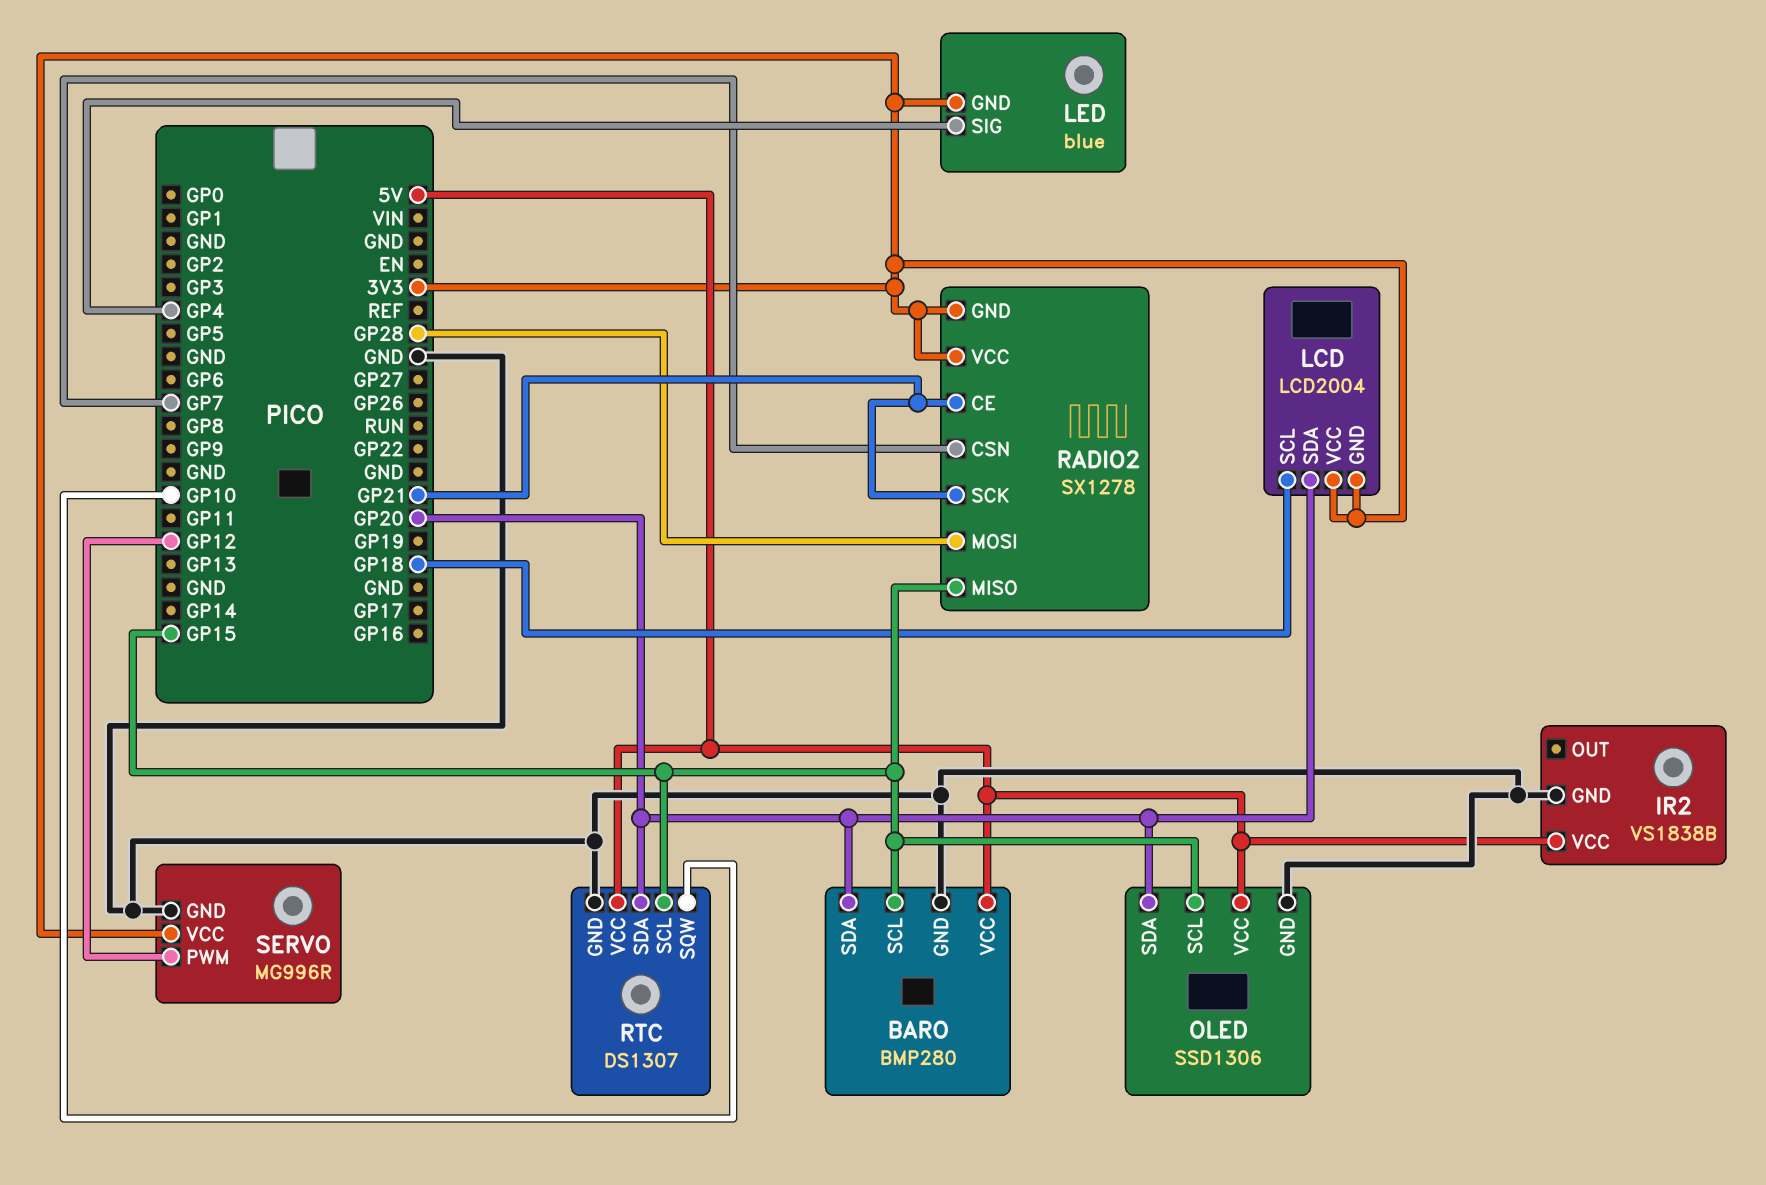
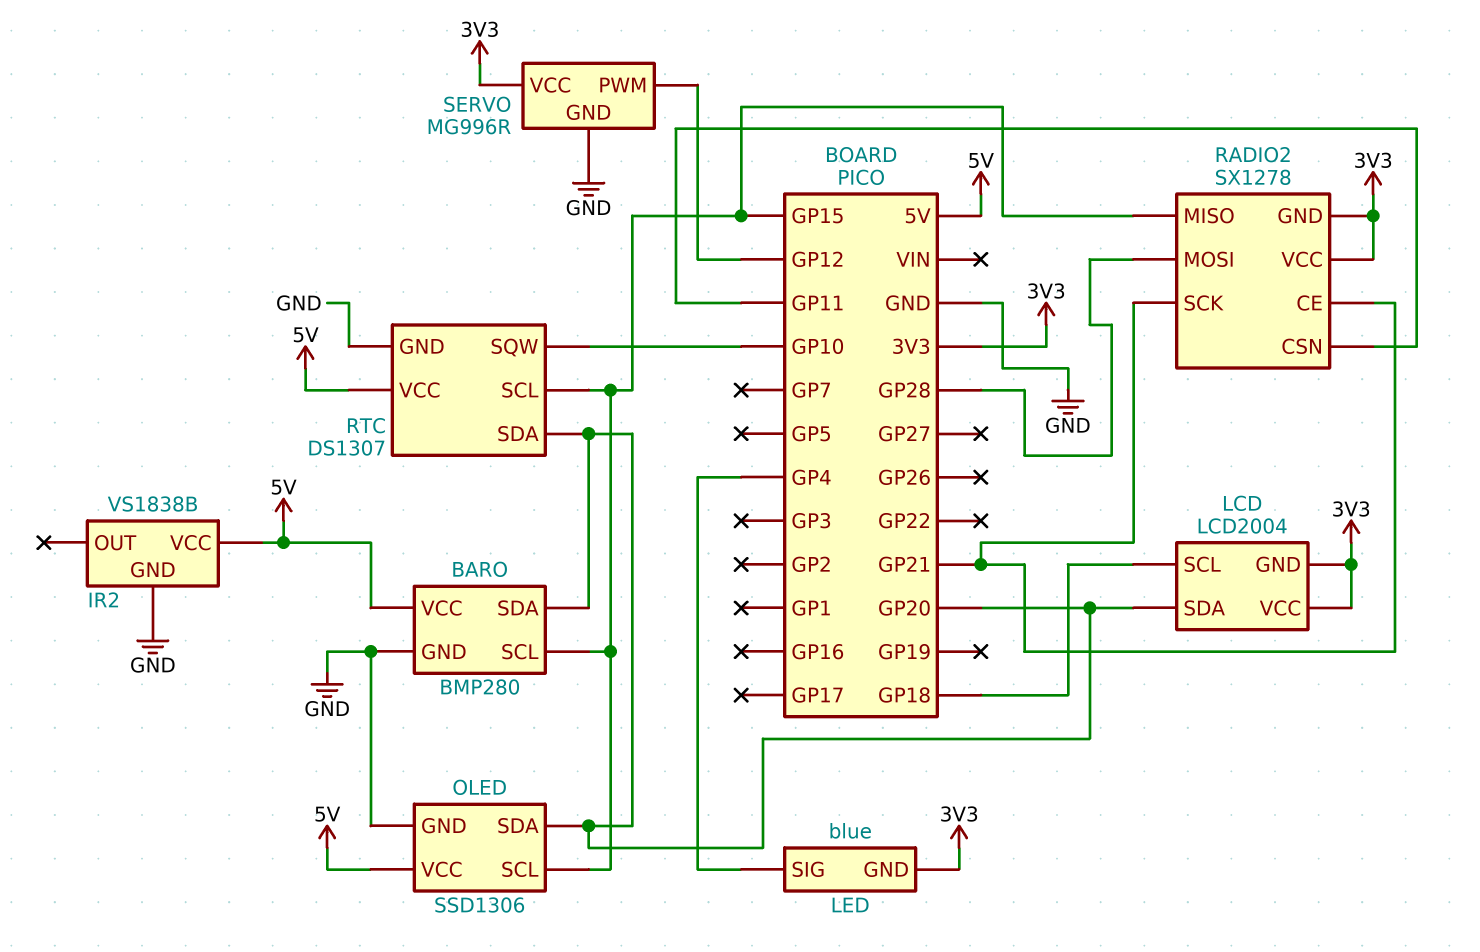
RADIO2 pin CSN: GP7 -> GP11

